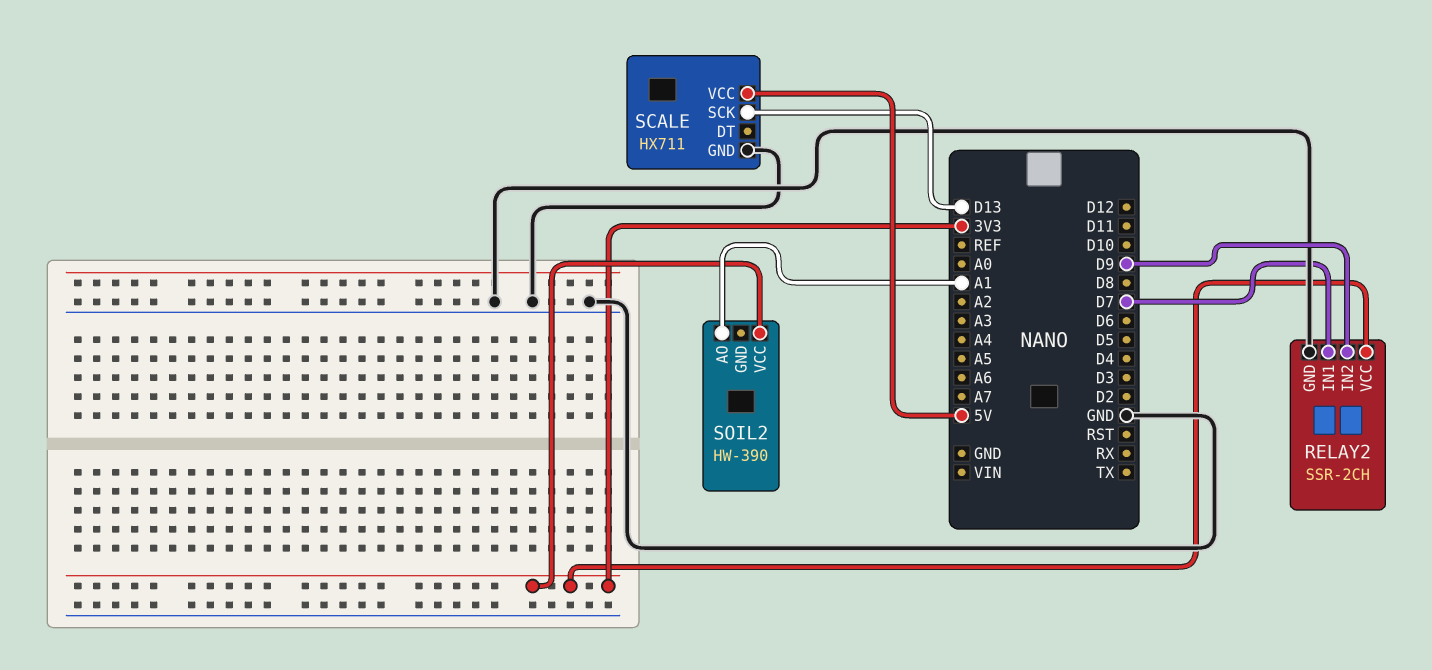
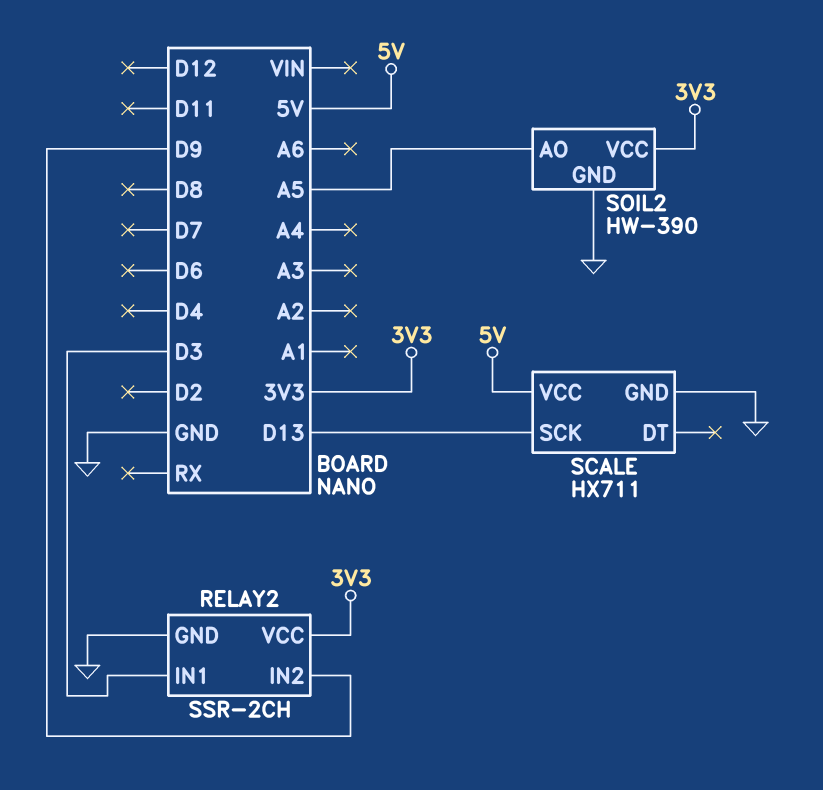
RELAY2 pin IN1: D7 -> D3
SOIL2 pin AO: A1 -> A5
SOIL2 pin GND: none -> GND

